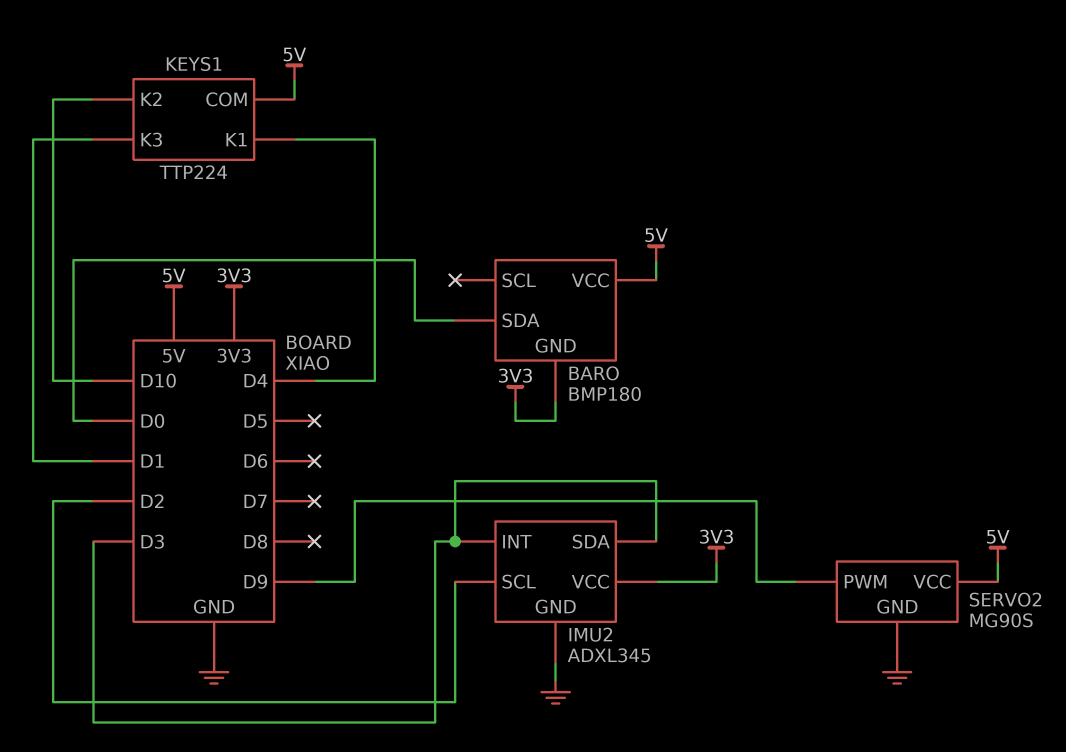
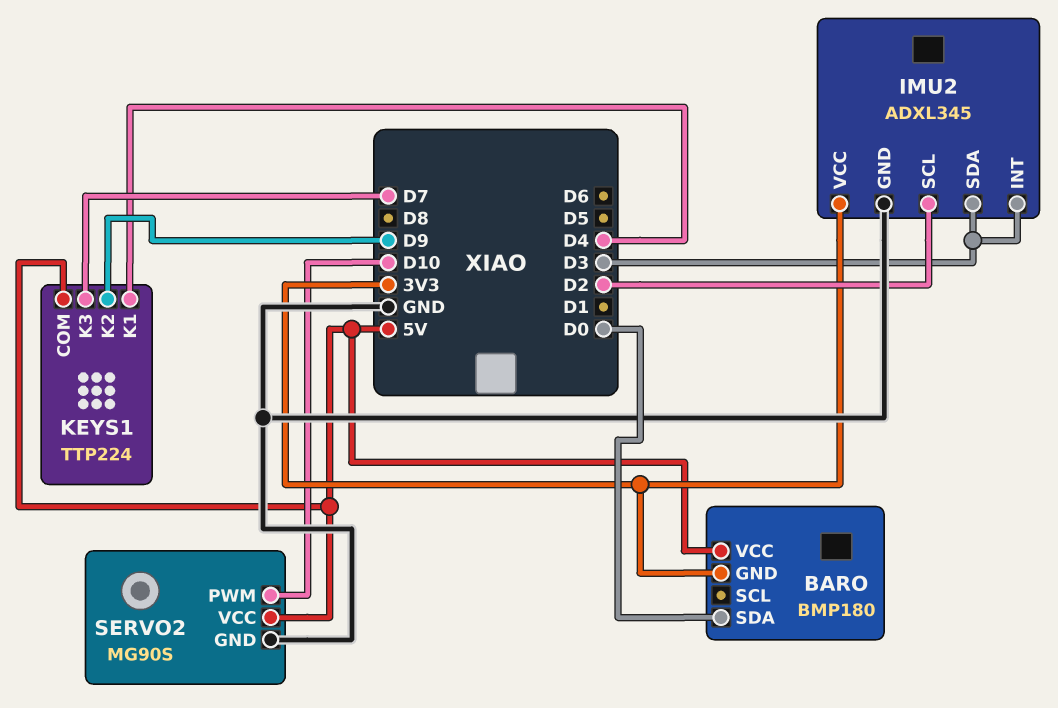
KEYS1 pin K2: D10 -> D9
KEYS1 pin K3: D1 -> D7
SERVO2 pin PWM: D9 -> D10

